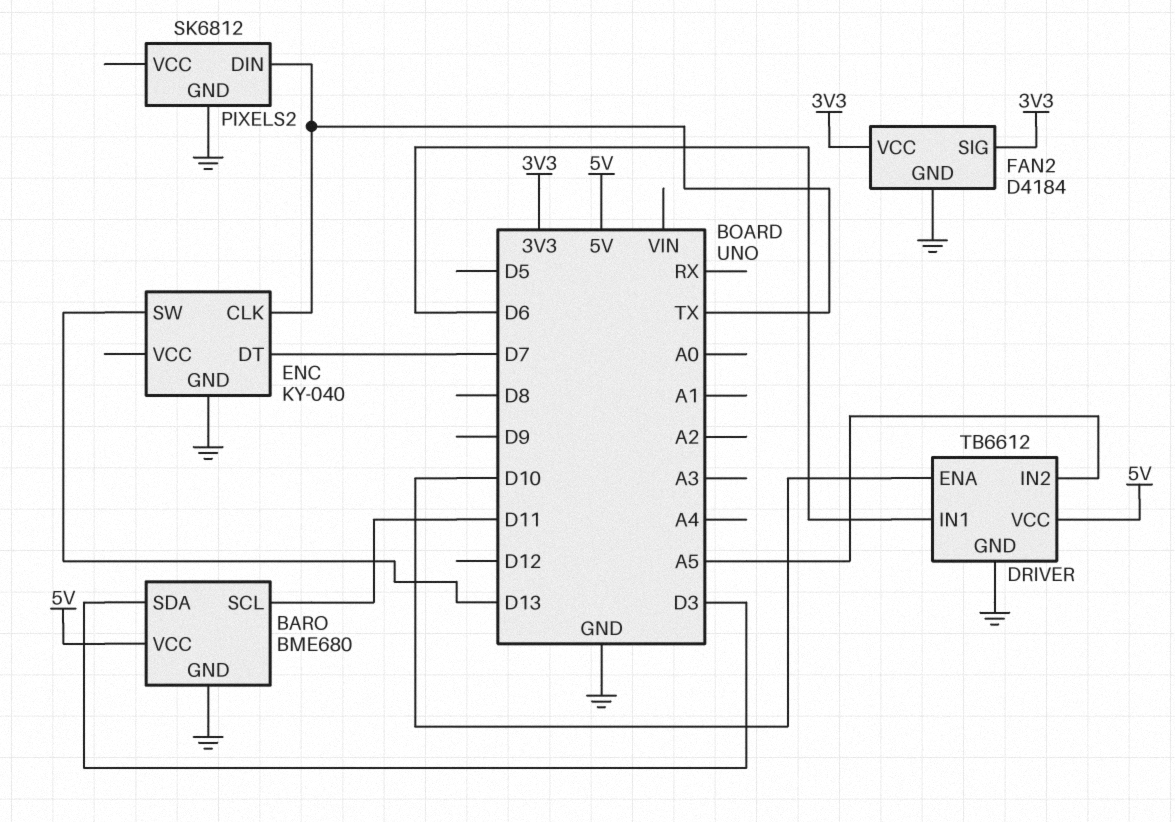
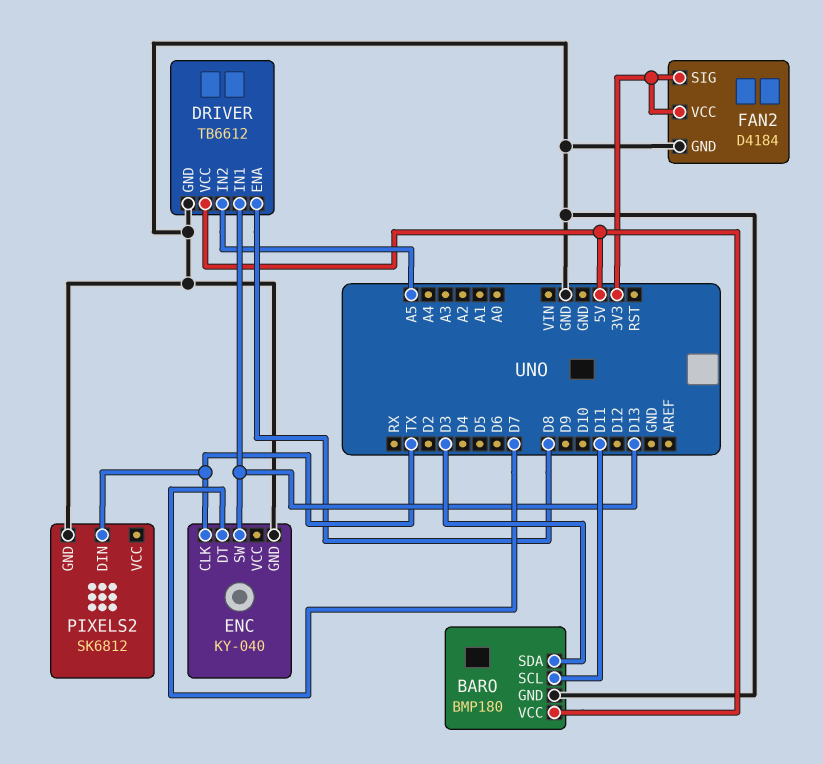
BARO: BME680 -> BMP180
DRIVER pin ENA: D10 -> D8
DRIVER pin IN1: D6 -> D13

